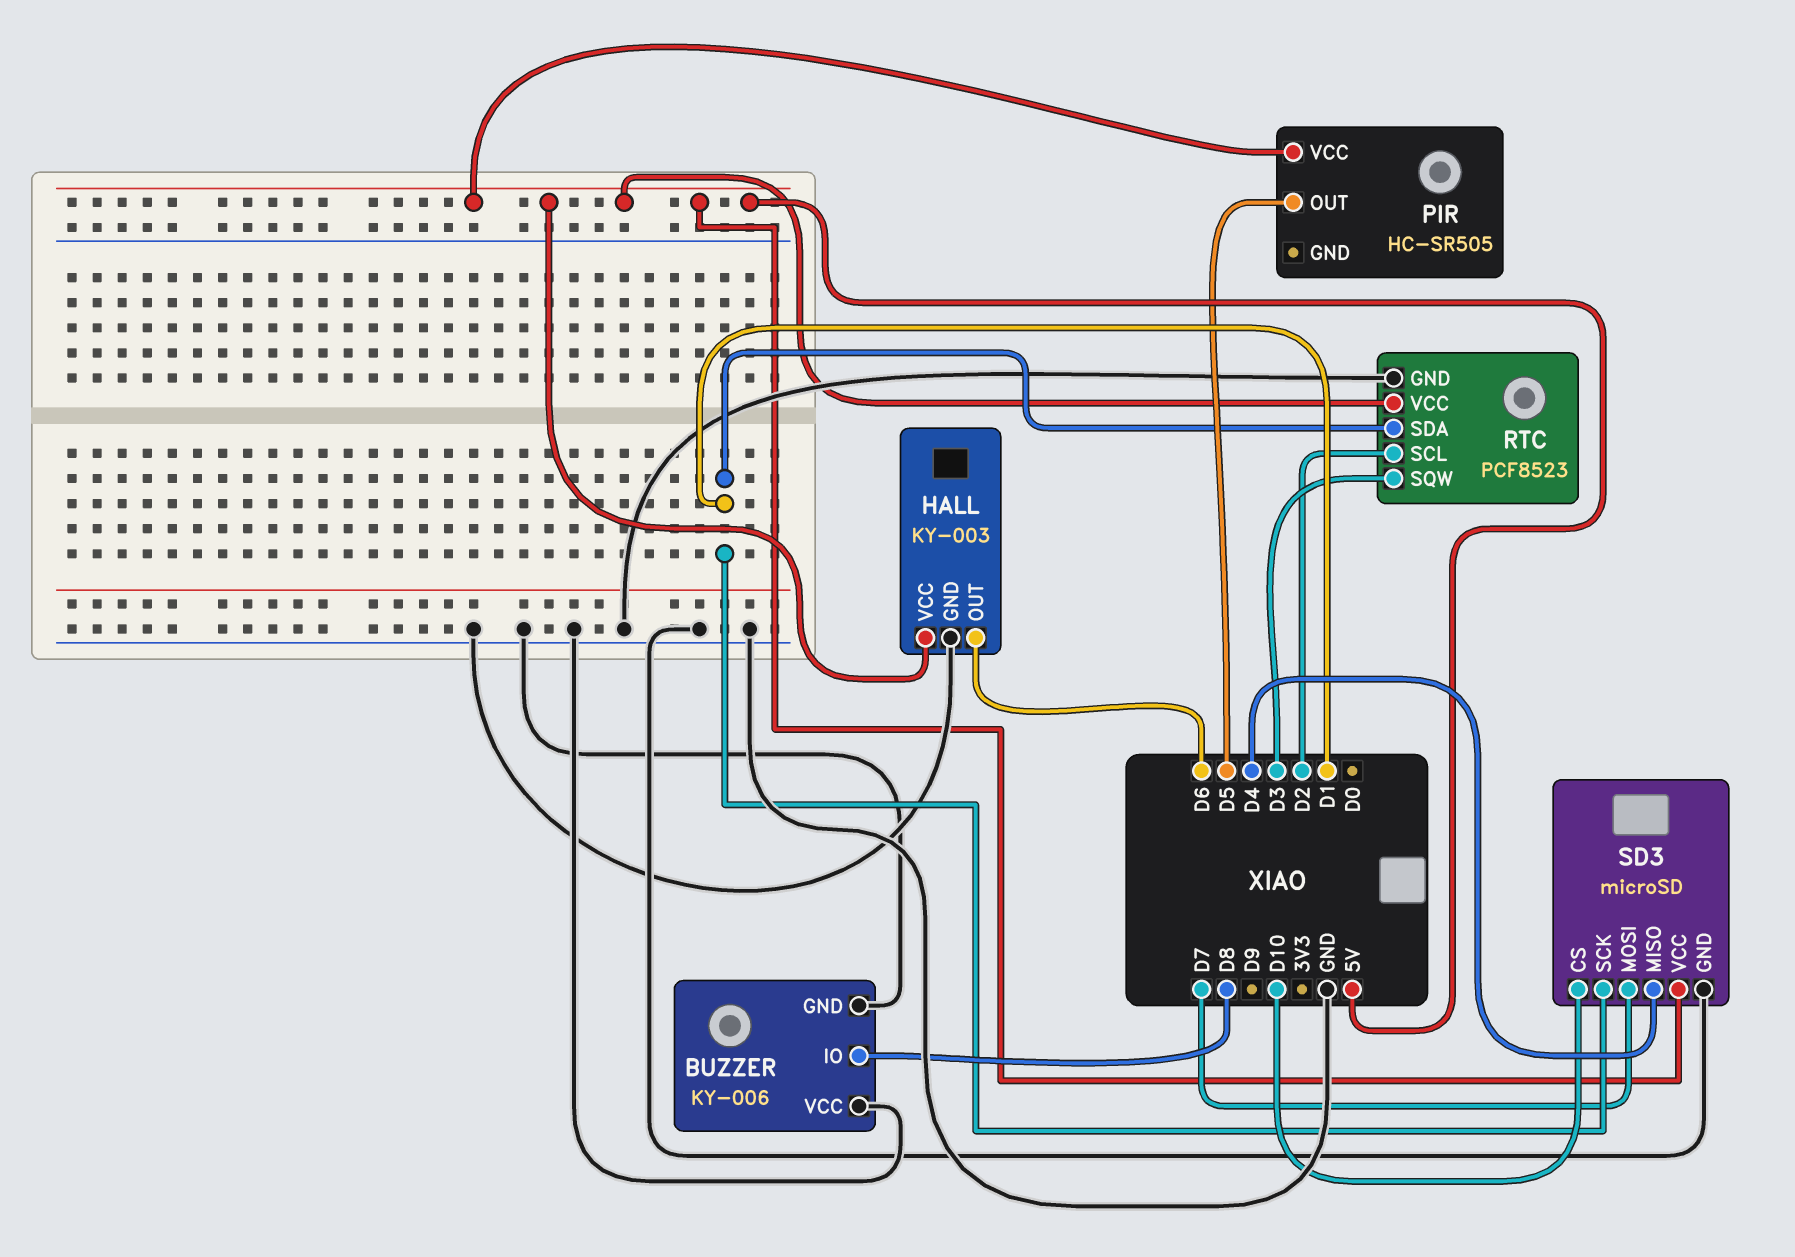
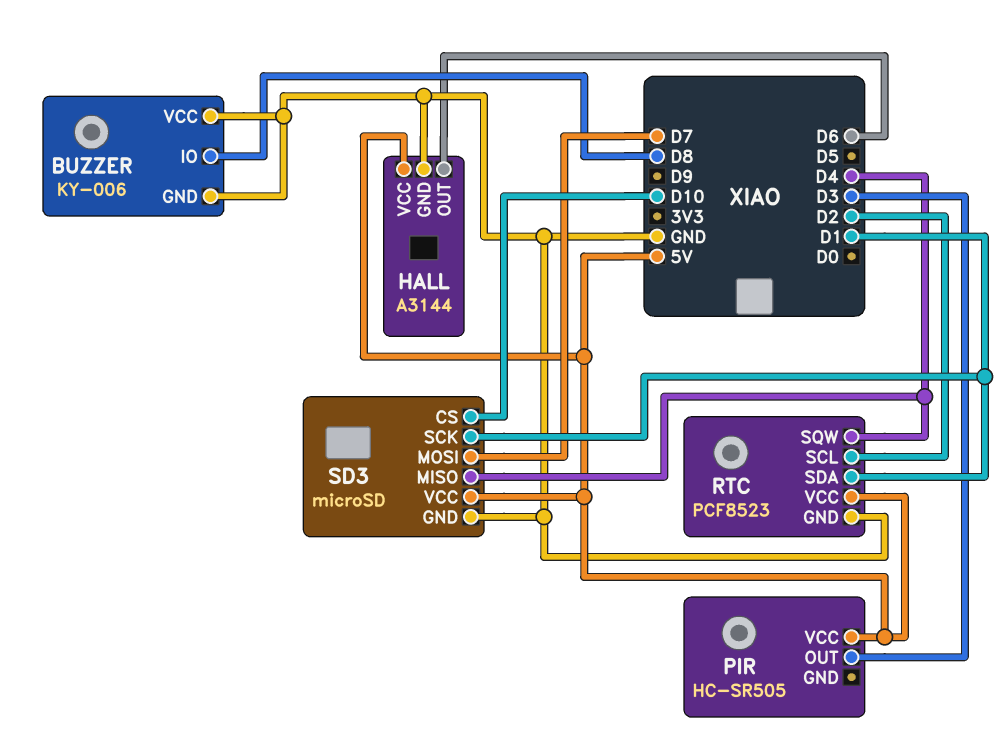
HALL: KY-003 -> A3144
PIR pin OUT: D5 -> D3
RTC pin SQW: D3 -> D4

